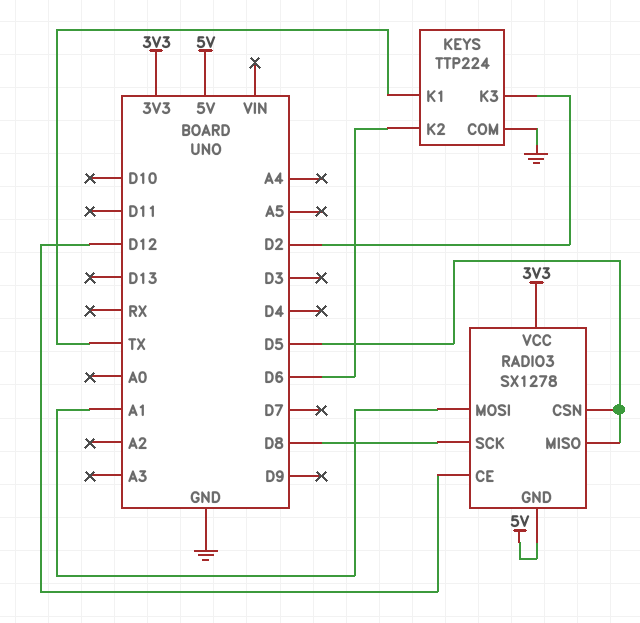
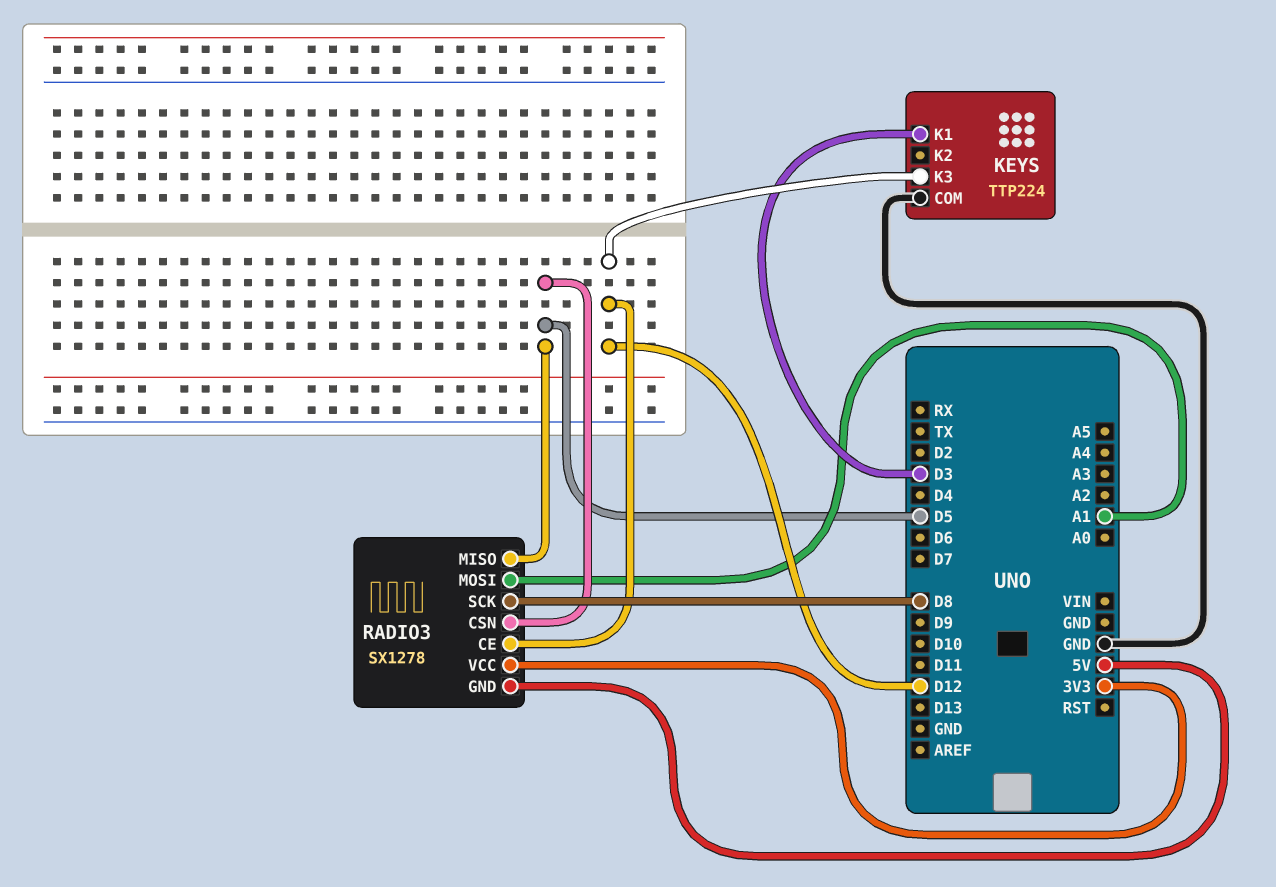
KEYS pin K1: TX -> D3
KEYS pin K2: D6 -> none
KEYS pin K3: D2 -> D12

